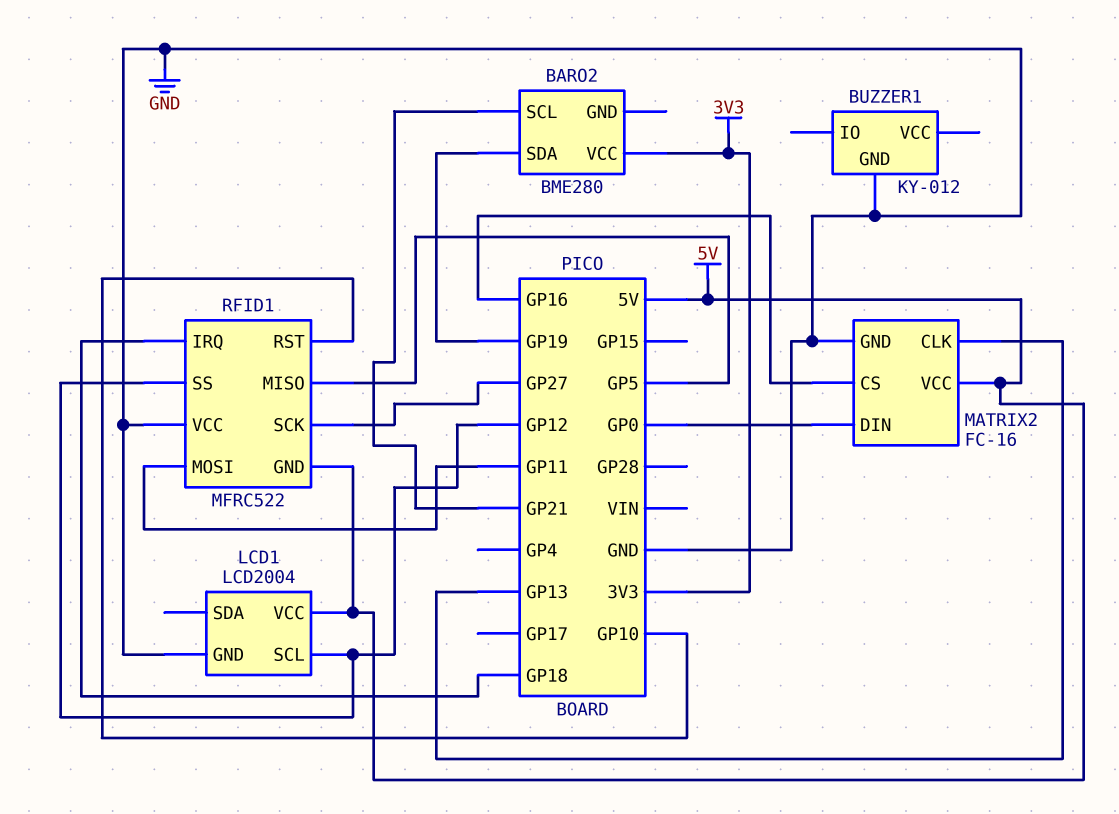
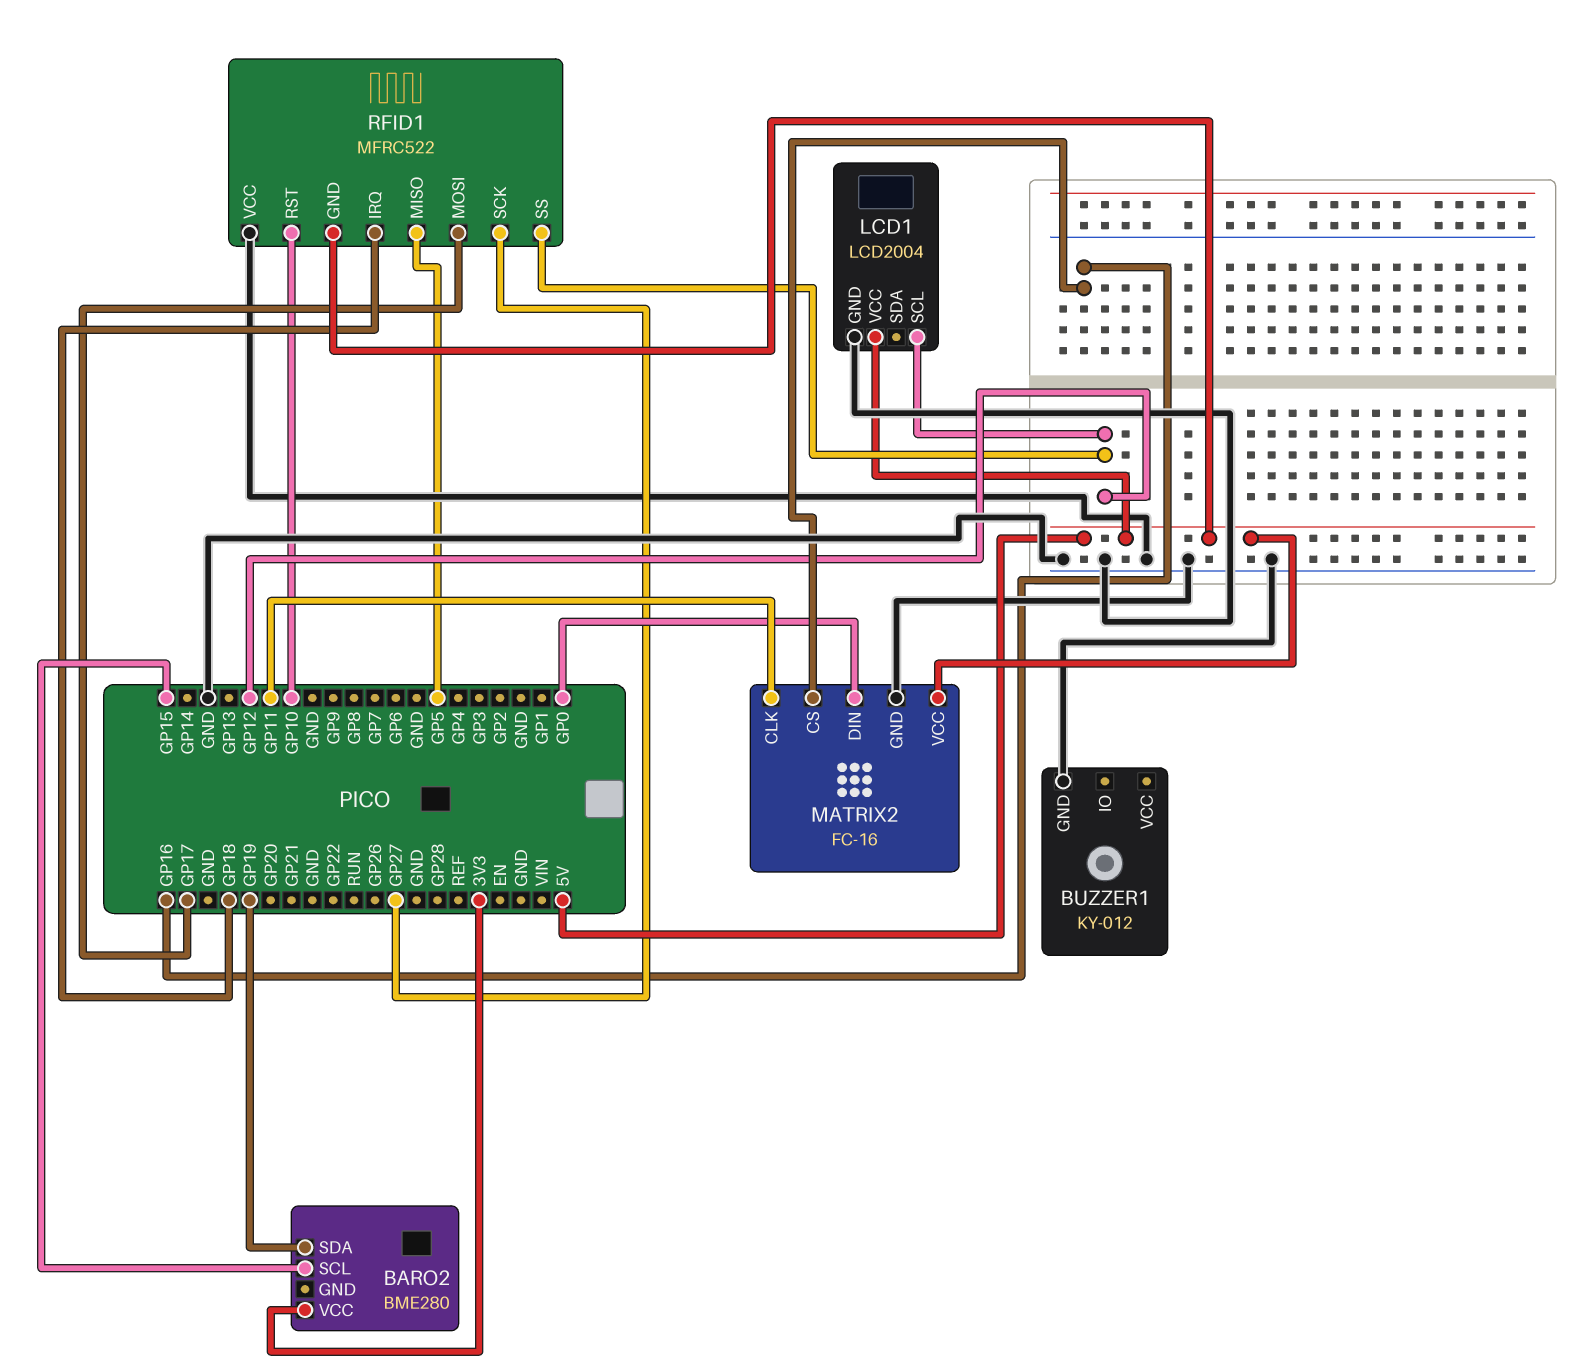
BARO2 pin SCL: GP21 -> GP15
MATRIX2 pin CLK: GP13 -> GP11
RFID1 pin MOSI: GP11 -> GP17

